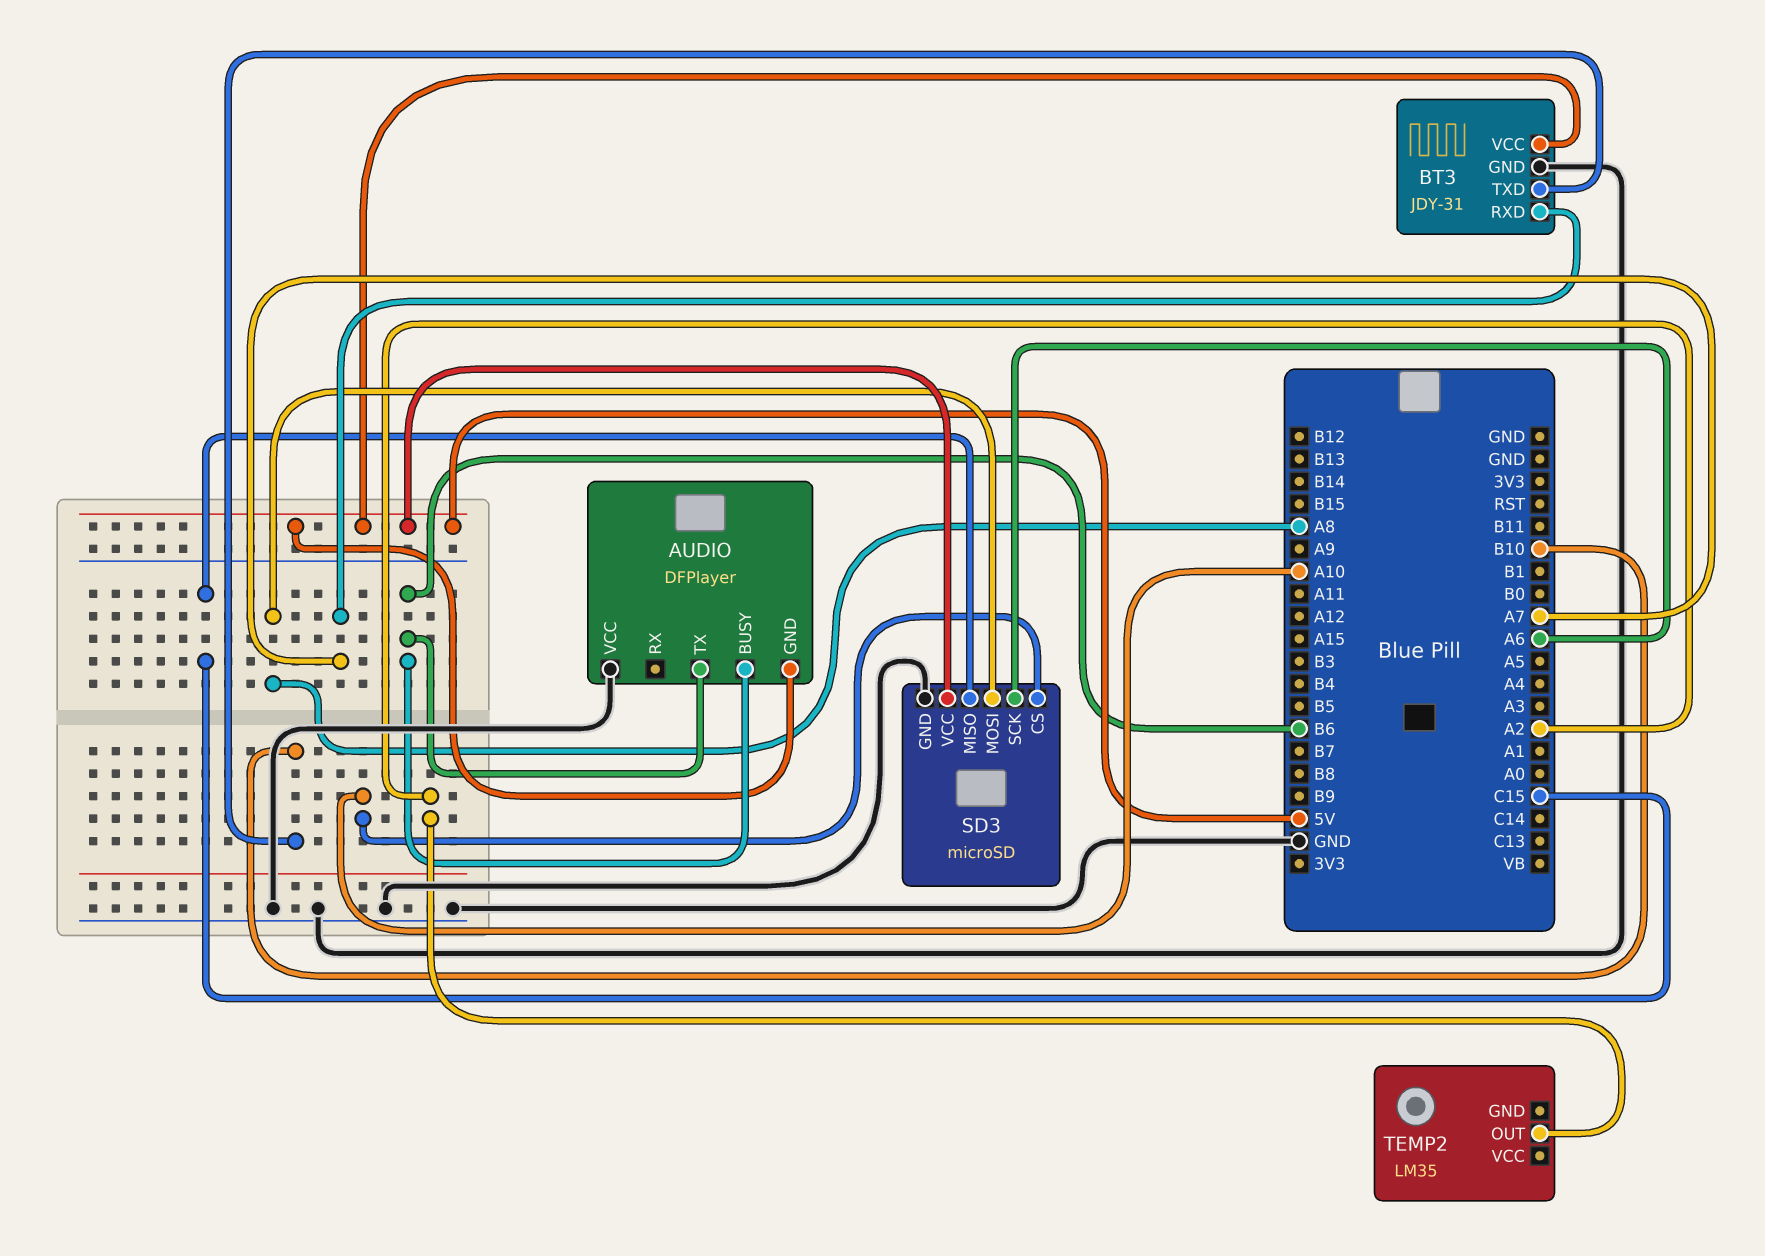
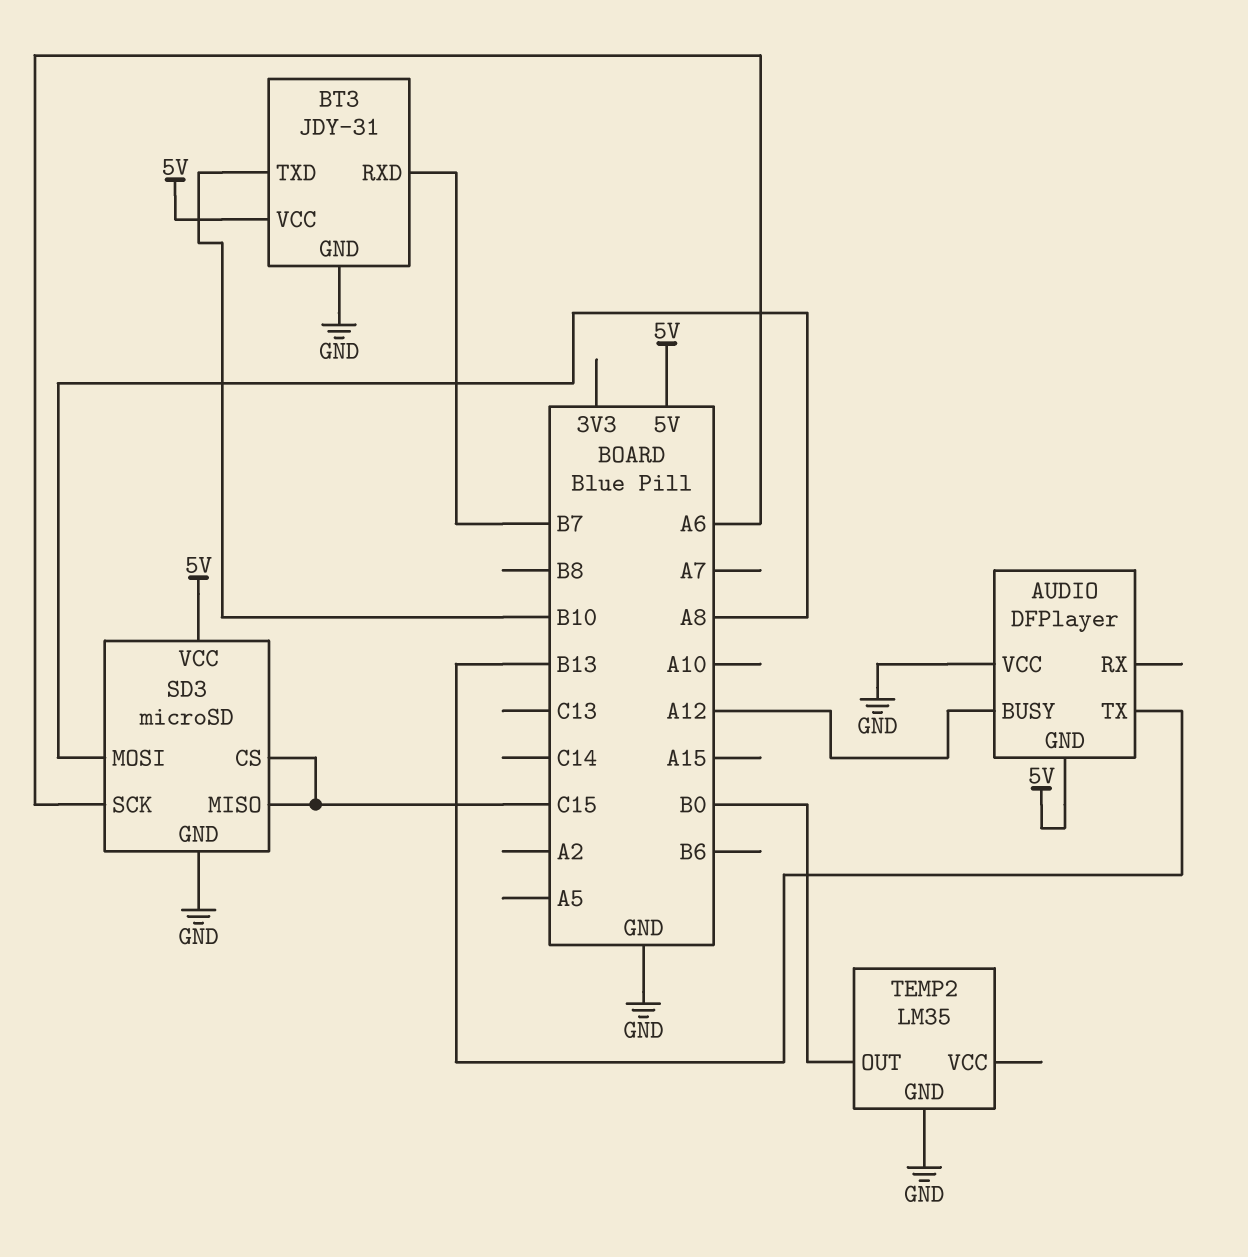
AUDIO pin BUSY: B6 -> A12
AUDIO pin TX: B6 -> B13
BT3 pin RXD: A7 -> B7
SD3 pin CS: A10 -> C15
TEMP2 pin GND: none -> GND
TEMP2 pin OUT: A2 -> B0

